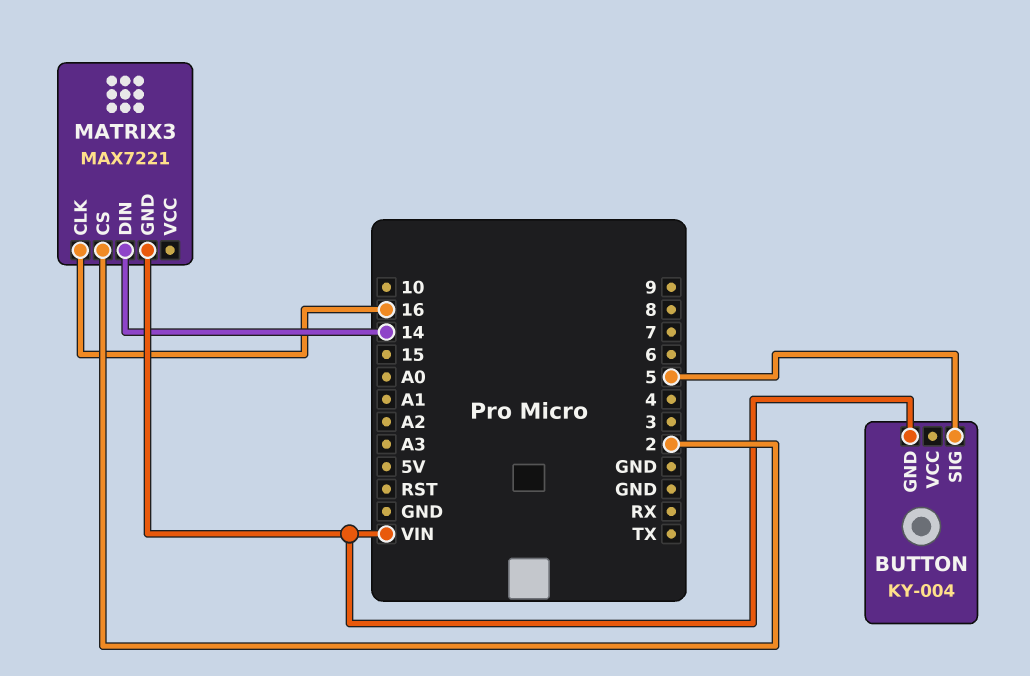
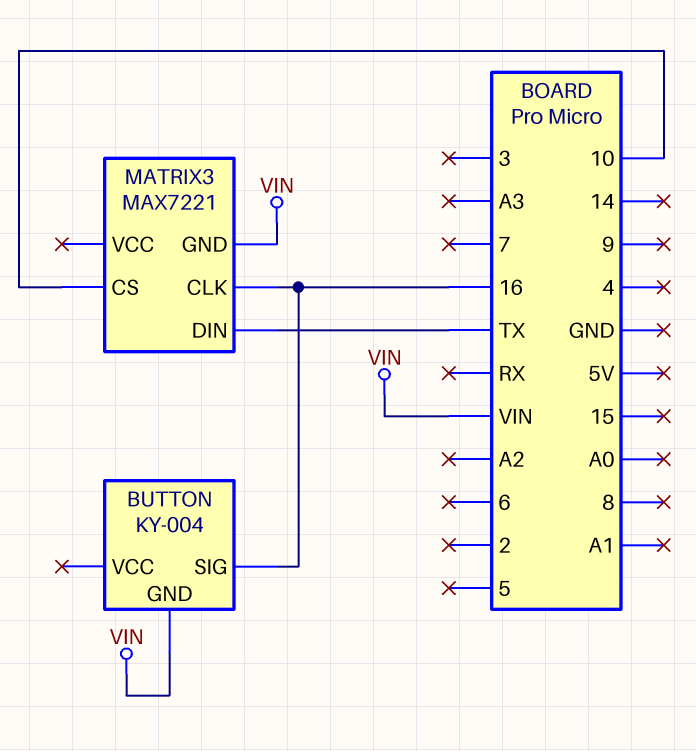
BUTTON pin SIG: 5 -> 16
MATRIX3 pin CS: 2 -> 10
MATRIX3 pin DIN: 14 -> TX

